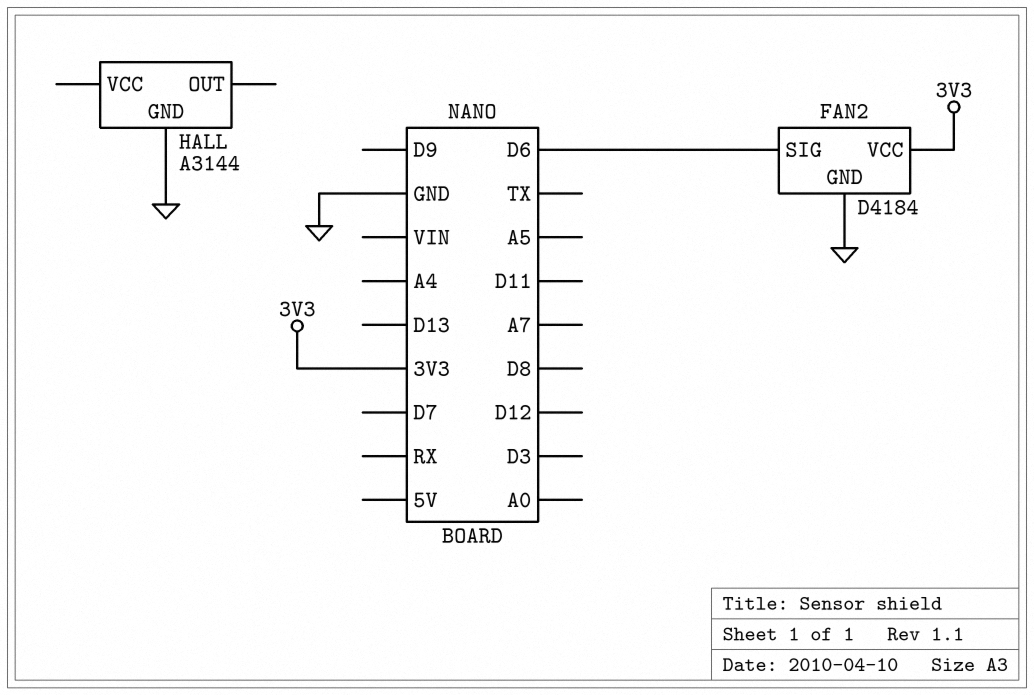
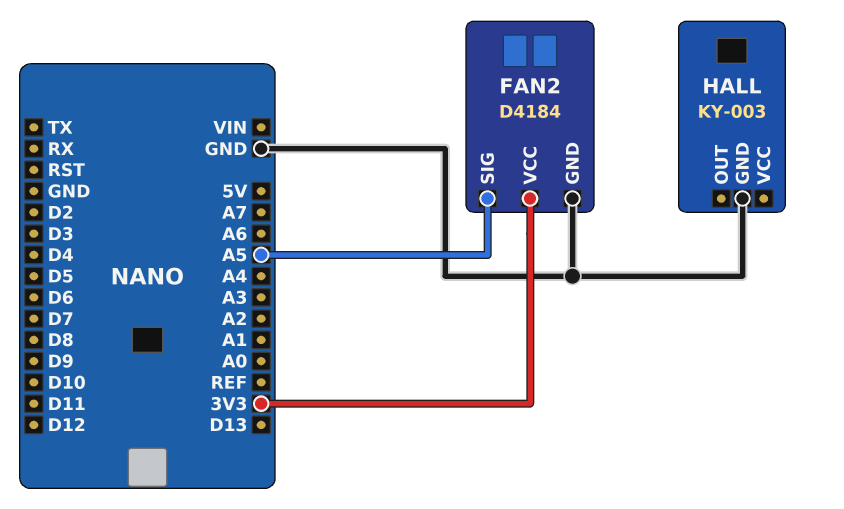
FAN2 pin SIG: D6 -> A5
HALL: A3144 -> KY-003

